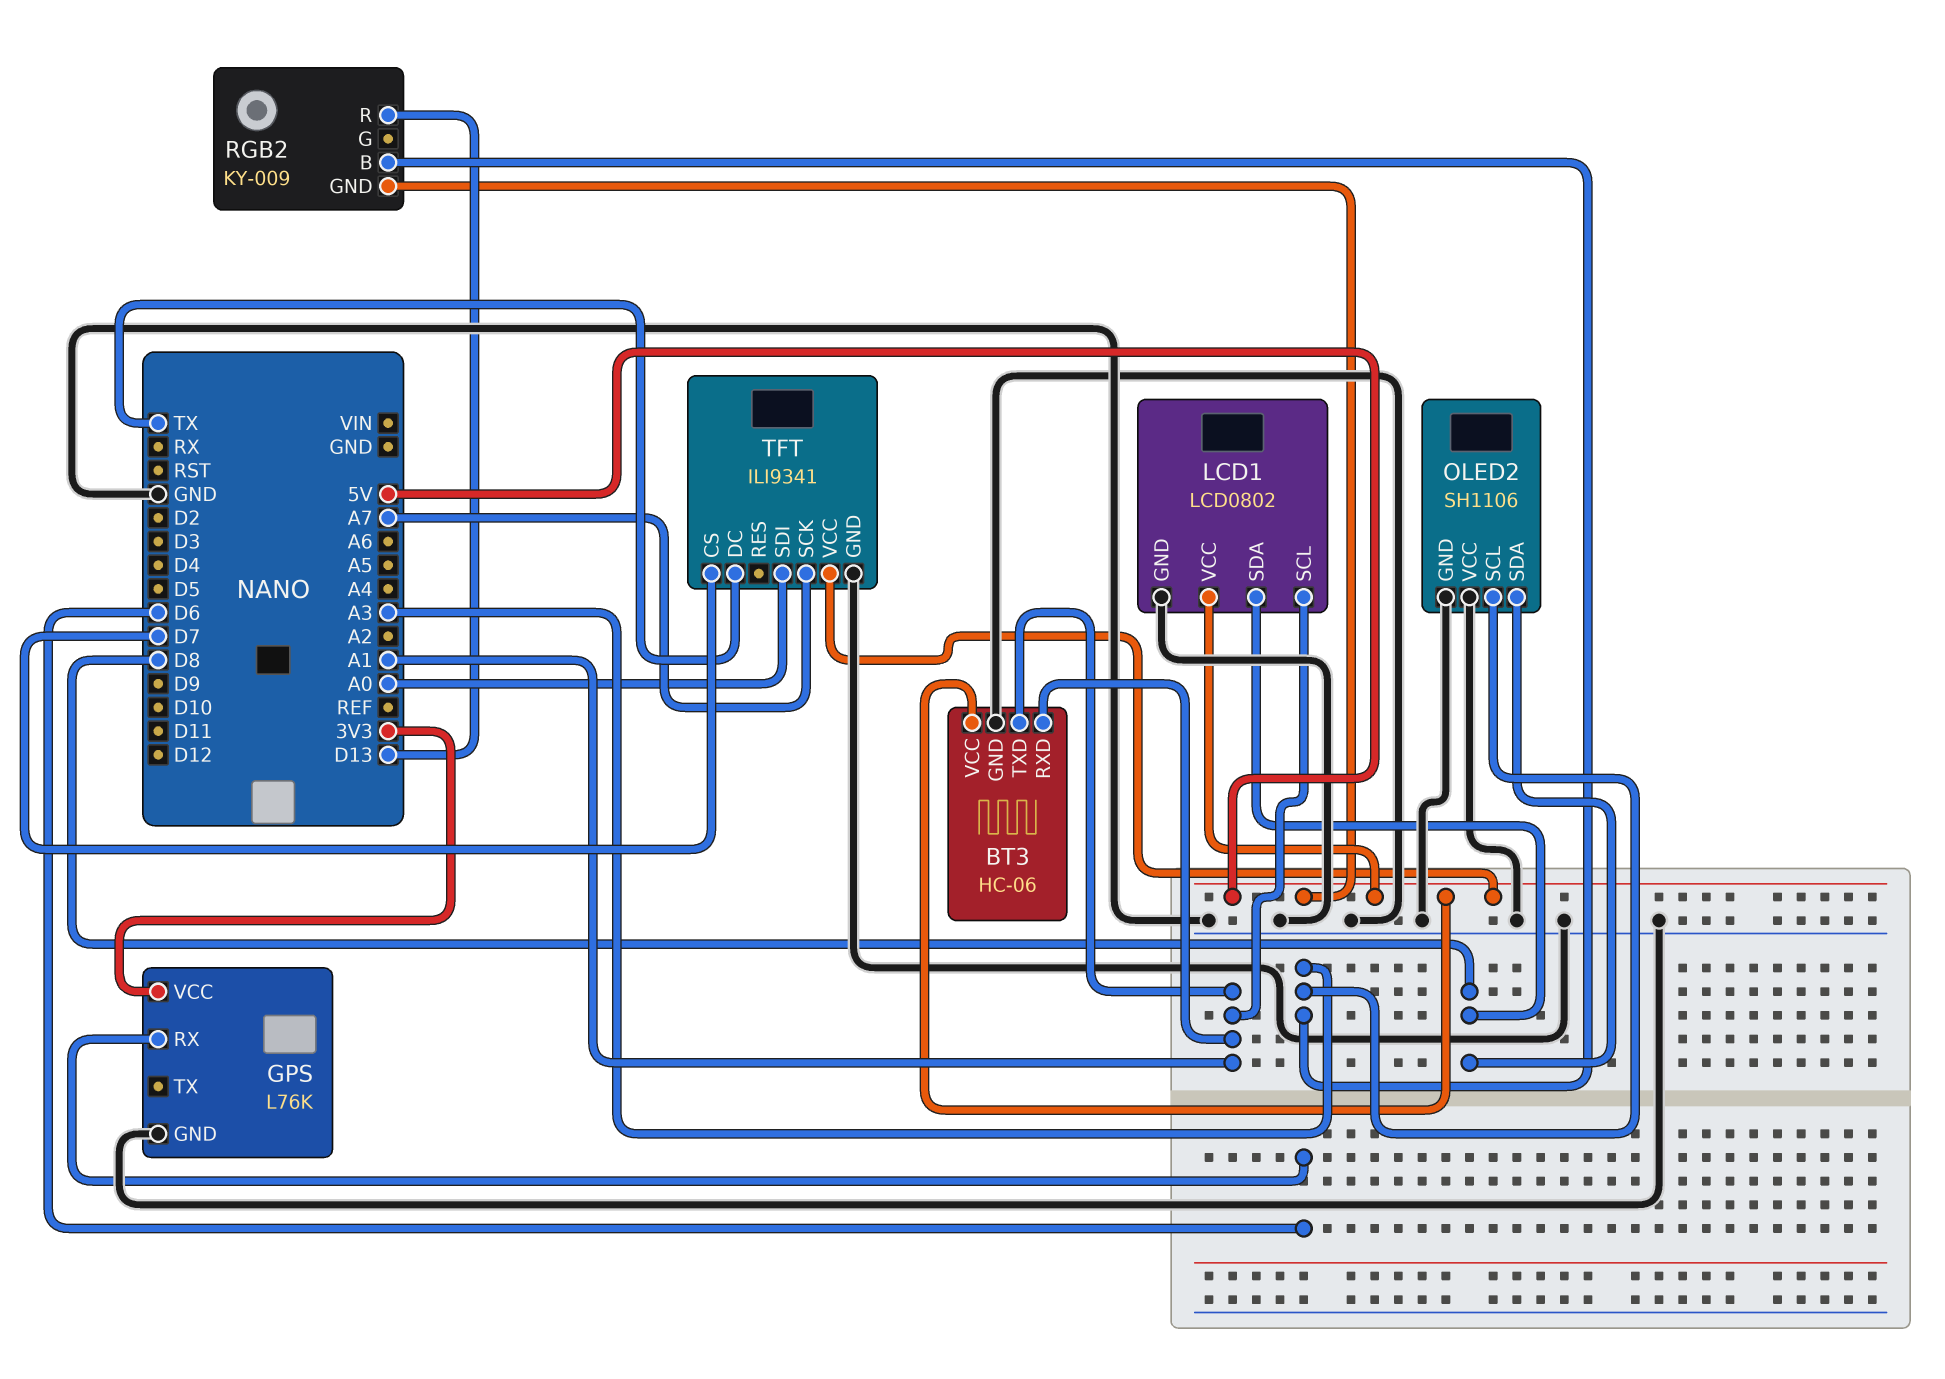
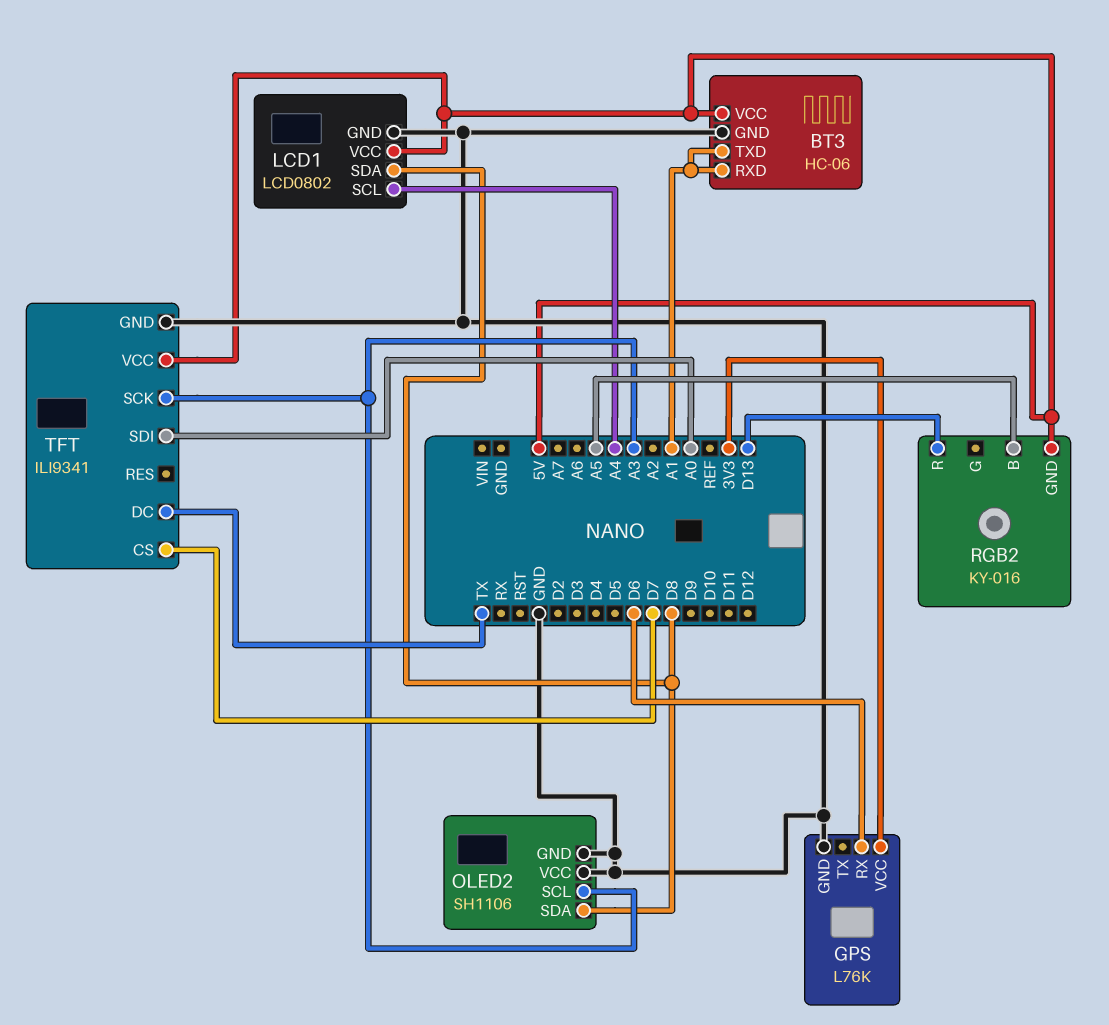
LCD1 pin SCL: A1 -> A4
RGB2: KY-009 -> KY-016
RGB2 pin B: A3 -> A5
TFT pin SCK: A7 -> A3

